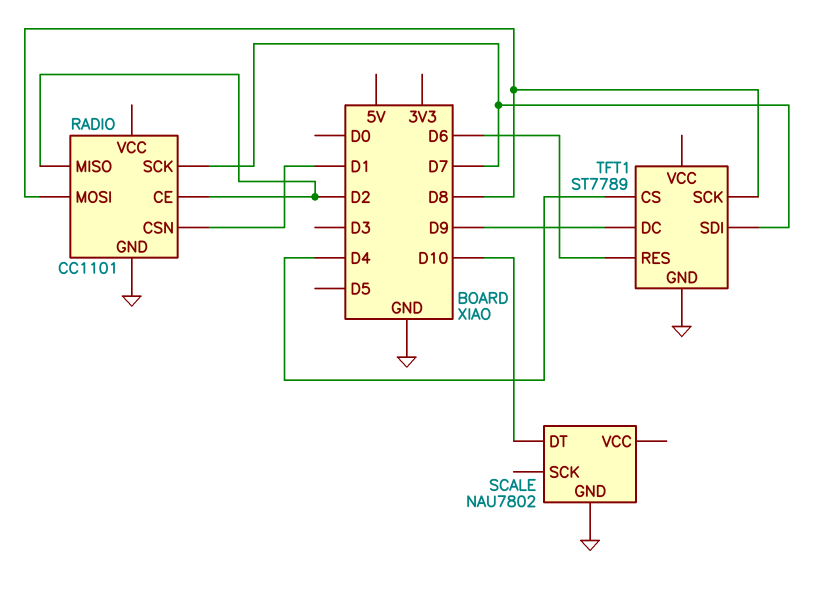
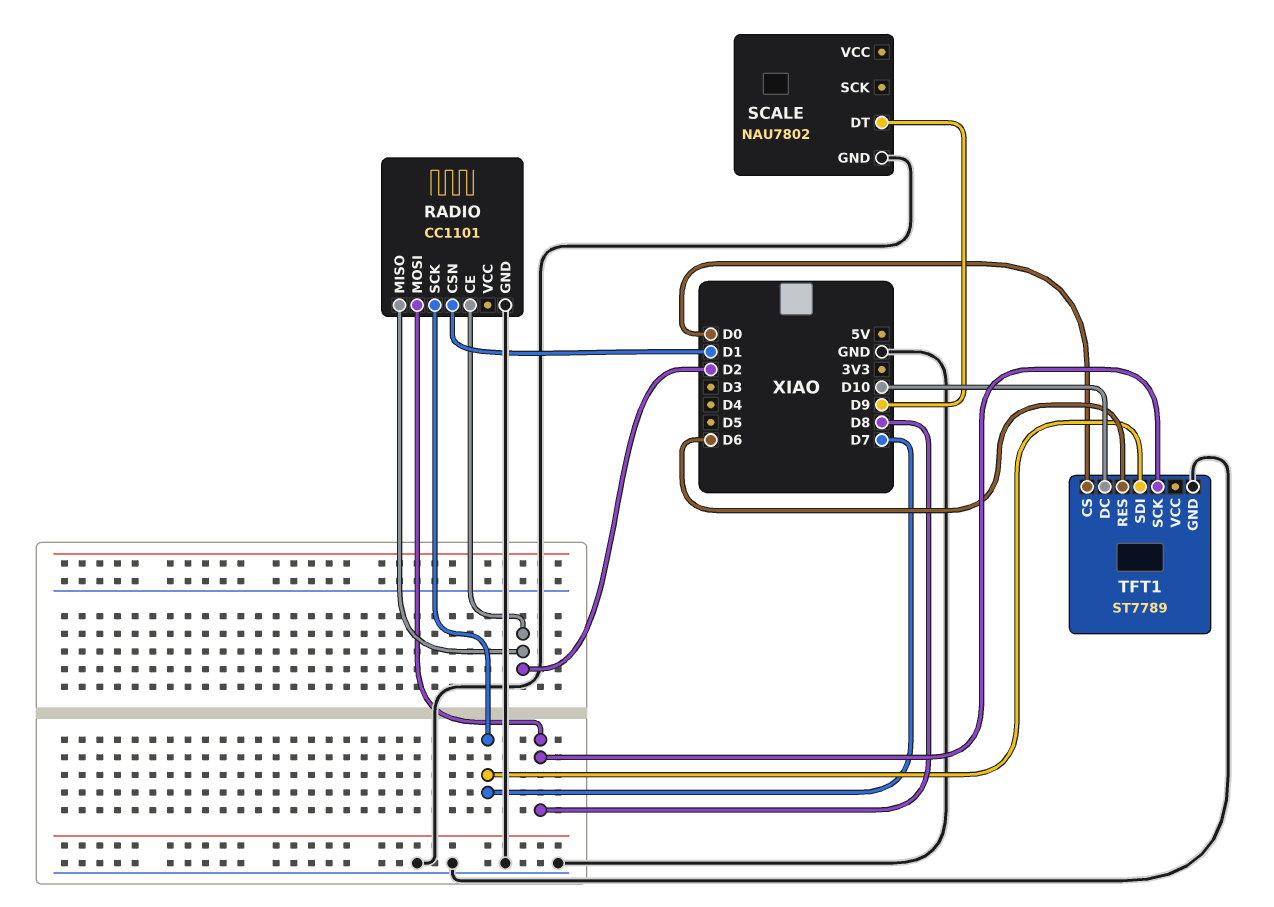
SCALE pin DT: D10 -> D9
TFT1 pin CS: D4 -> D0
TFT1 pin DC: D9 -> D10

